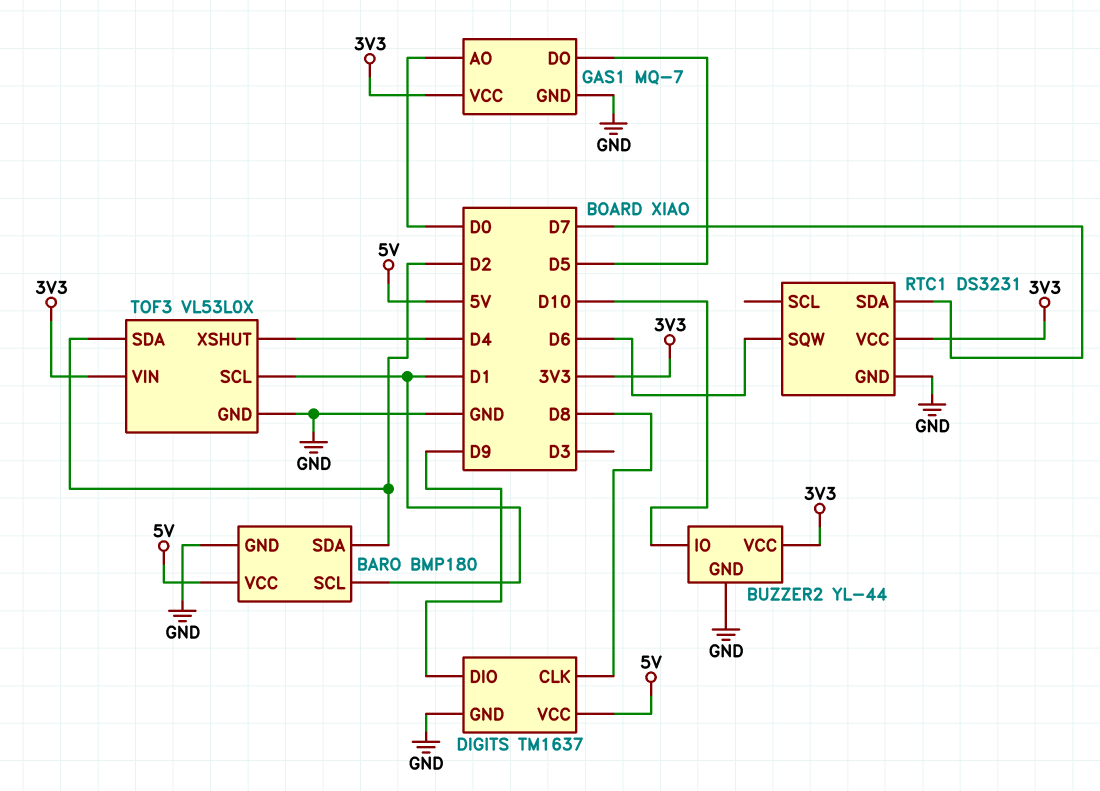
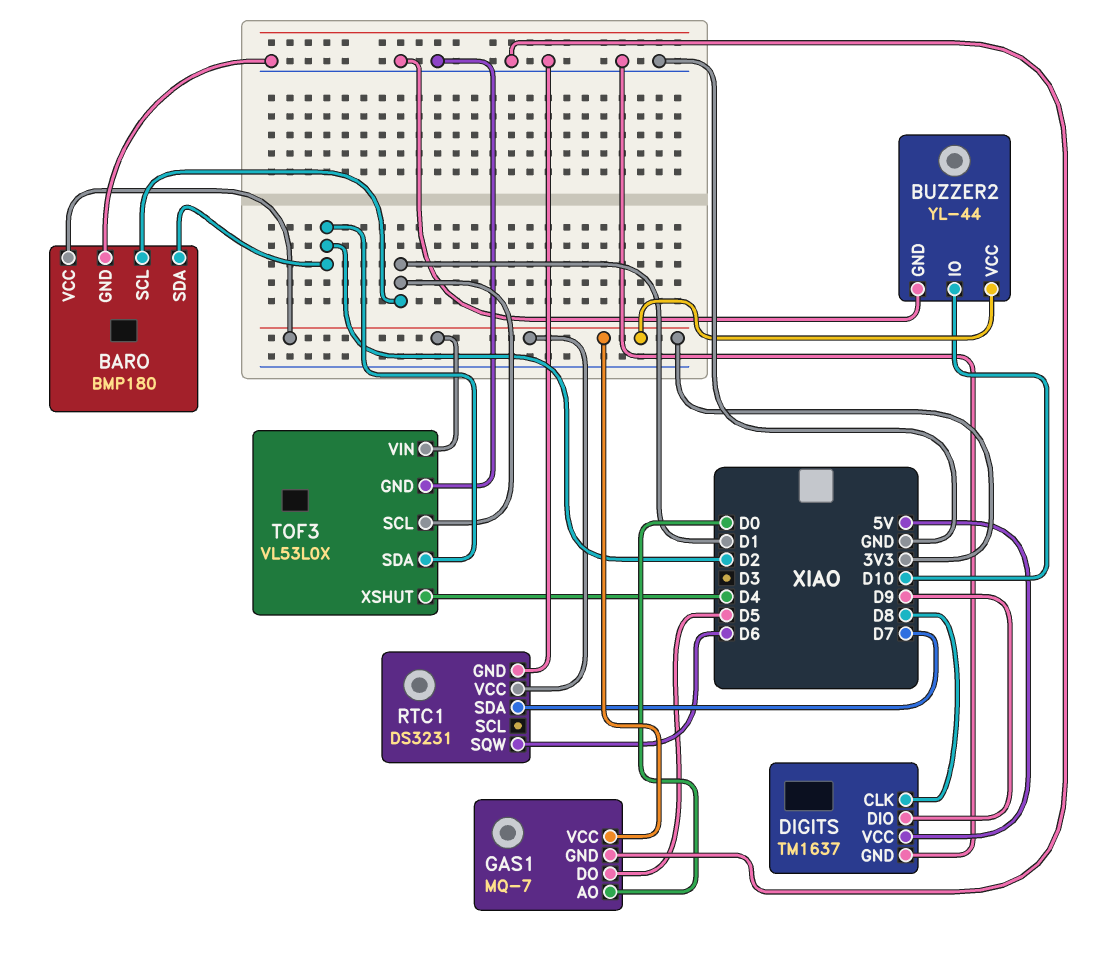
BARO pin VCC: 5V -> 3V3

